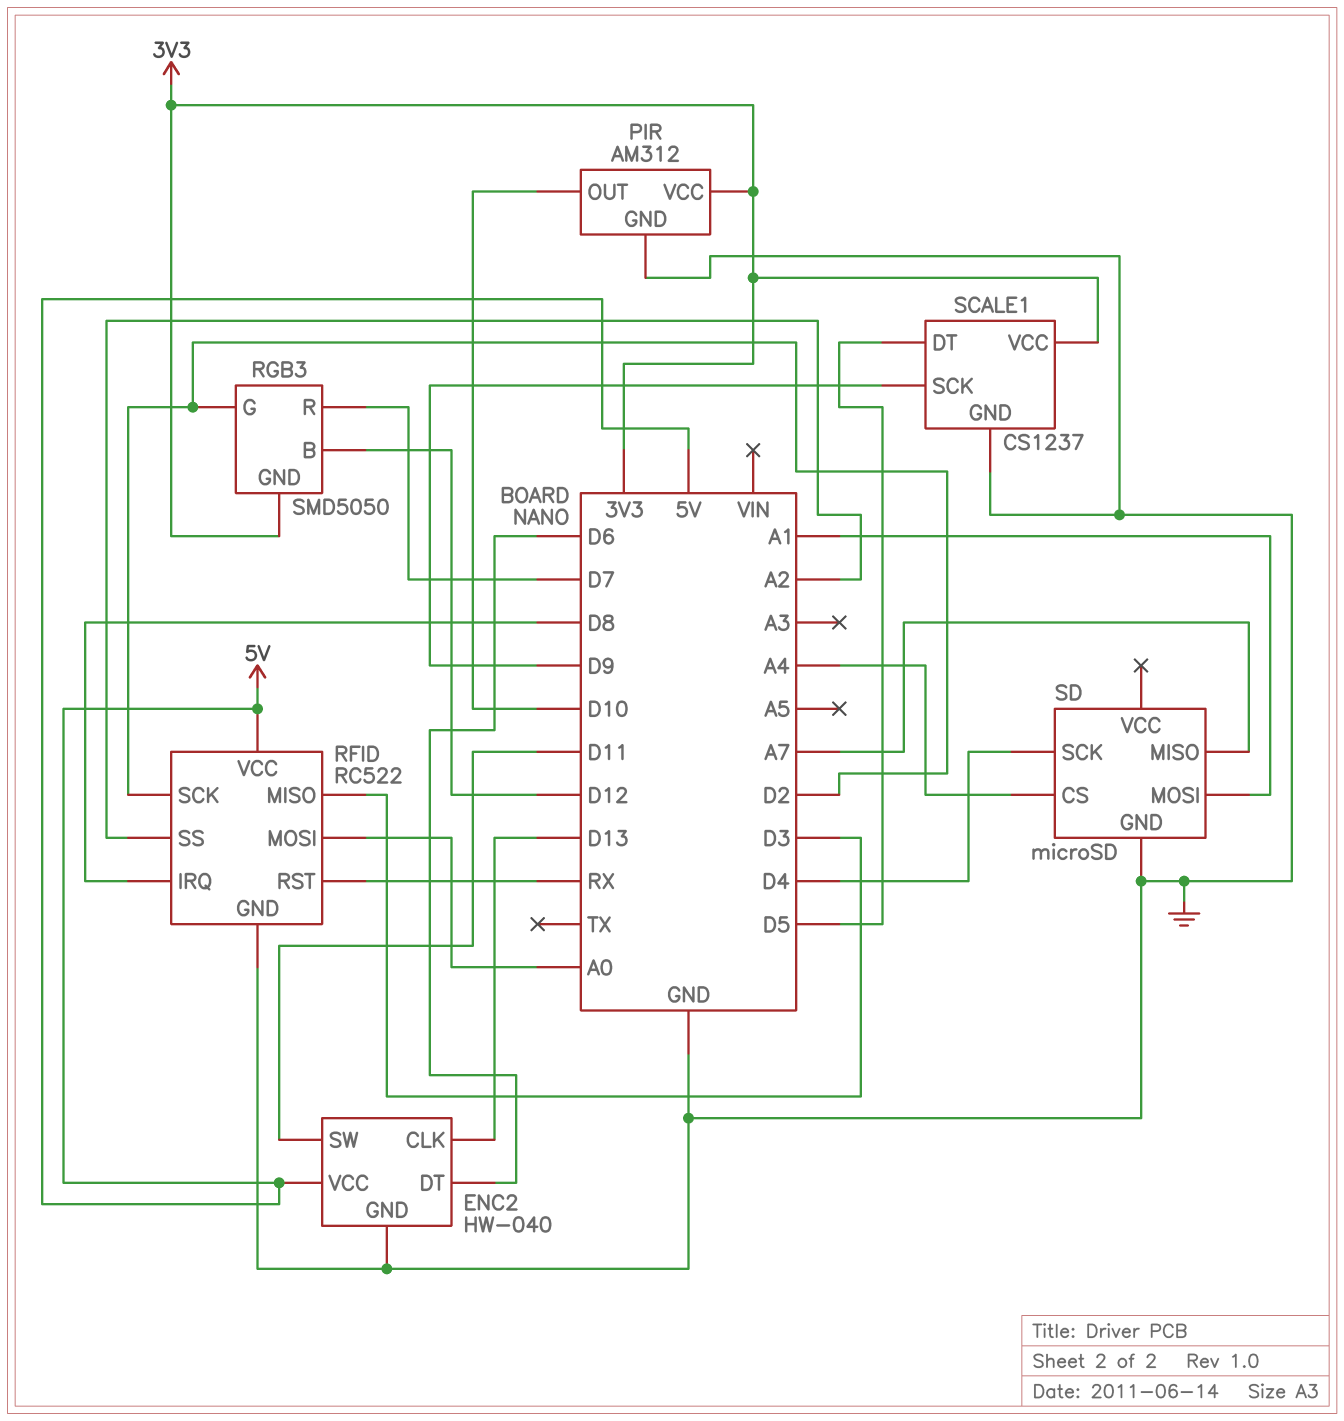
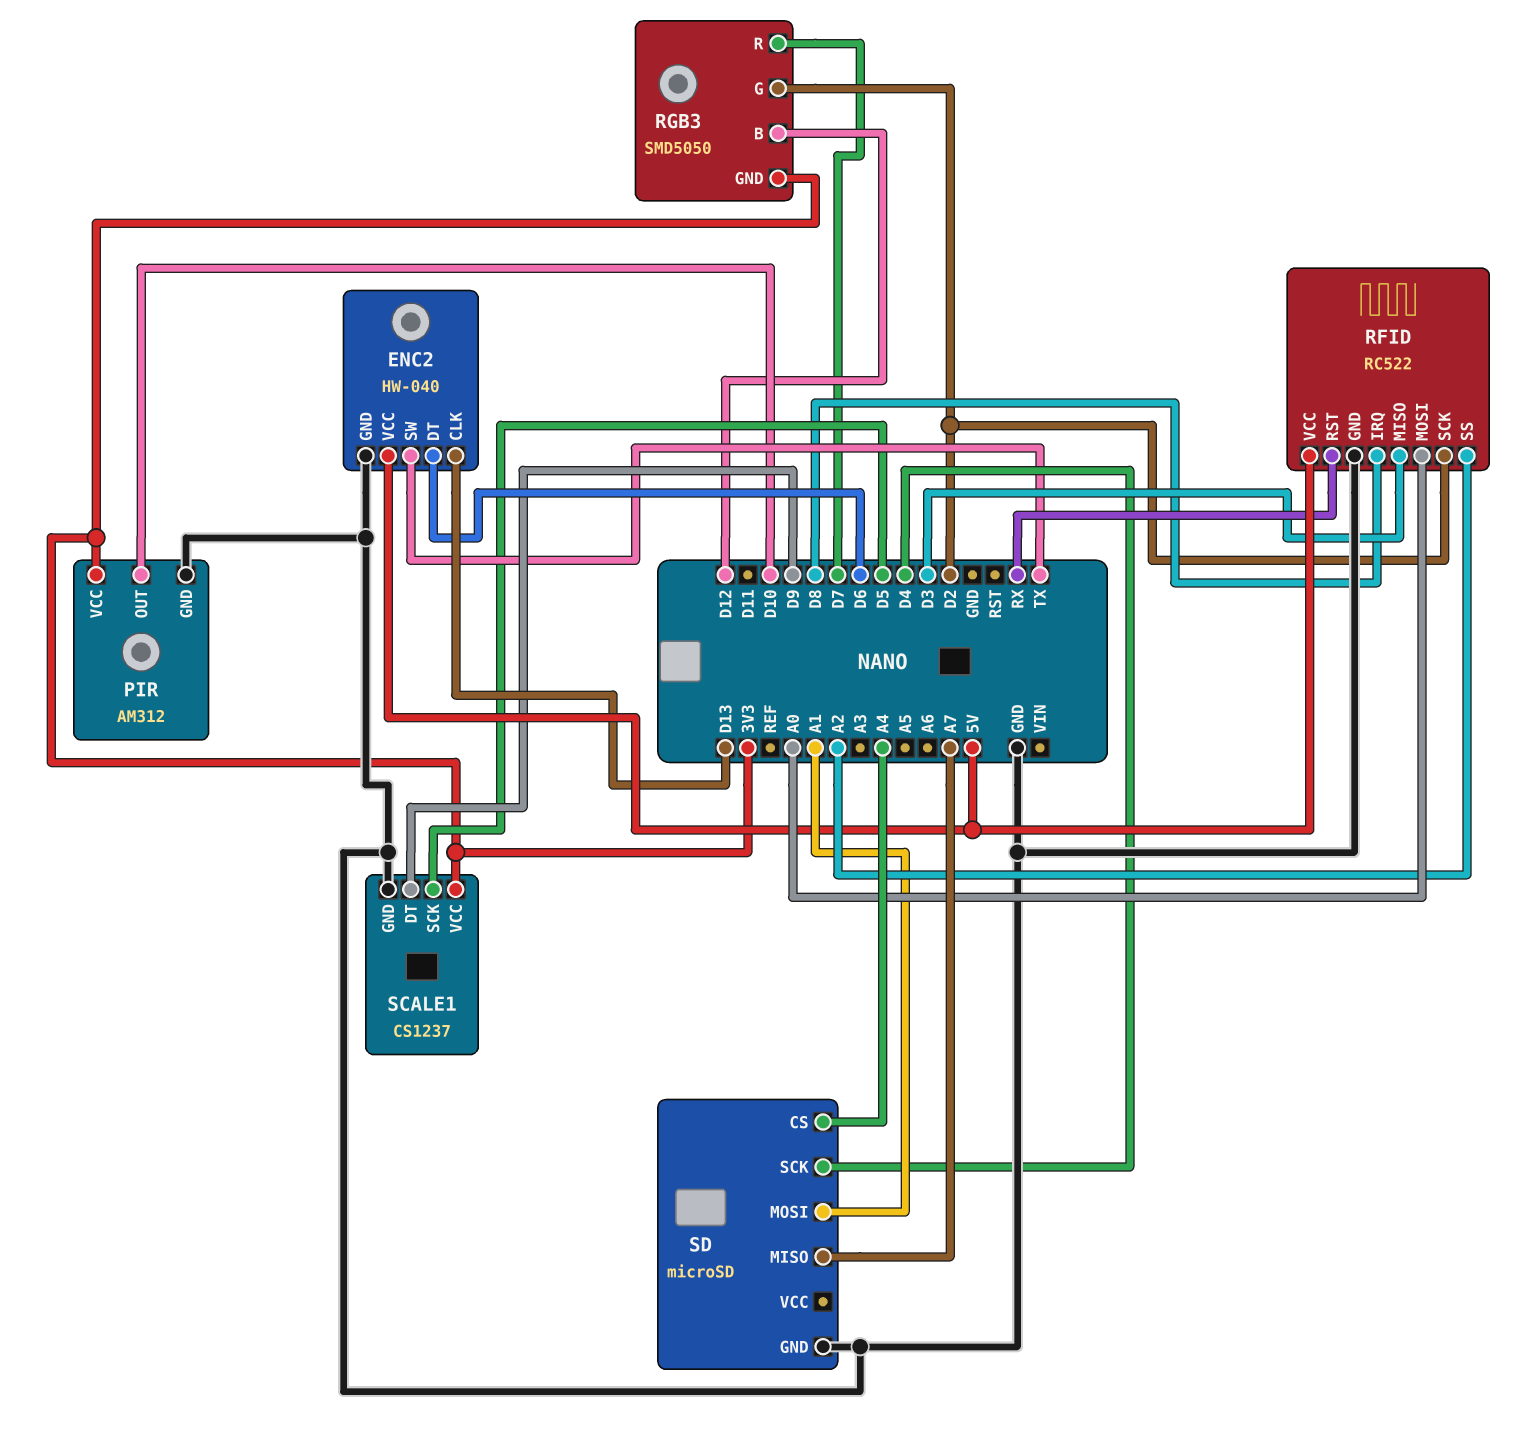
ENC2 pin SW: D11 -> TX
SCALE1 pin DT: D5 -> D9
SCALE1 pin SCK: D9 -> D5

